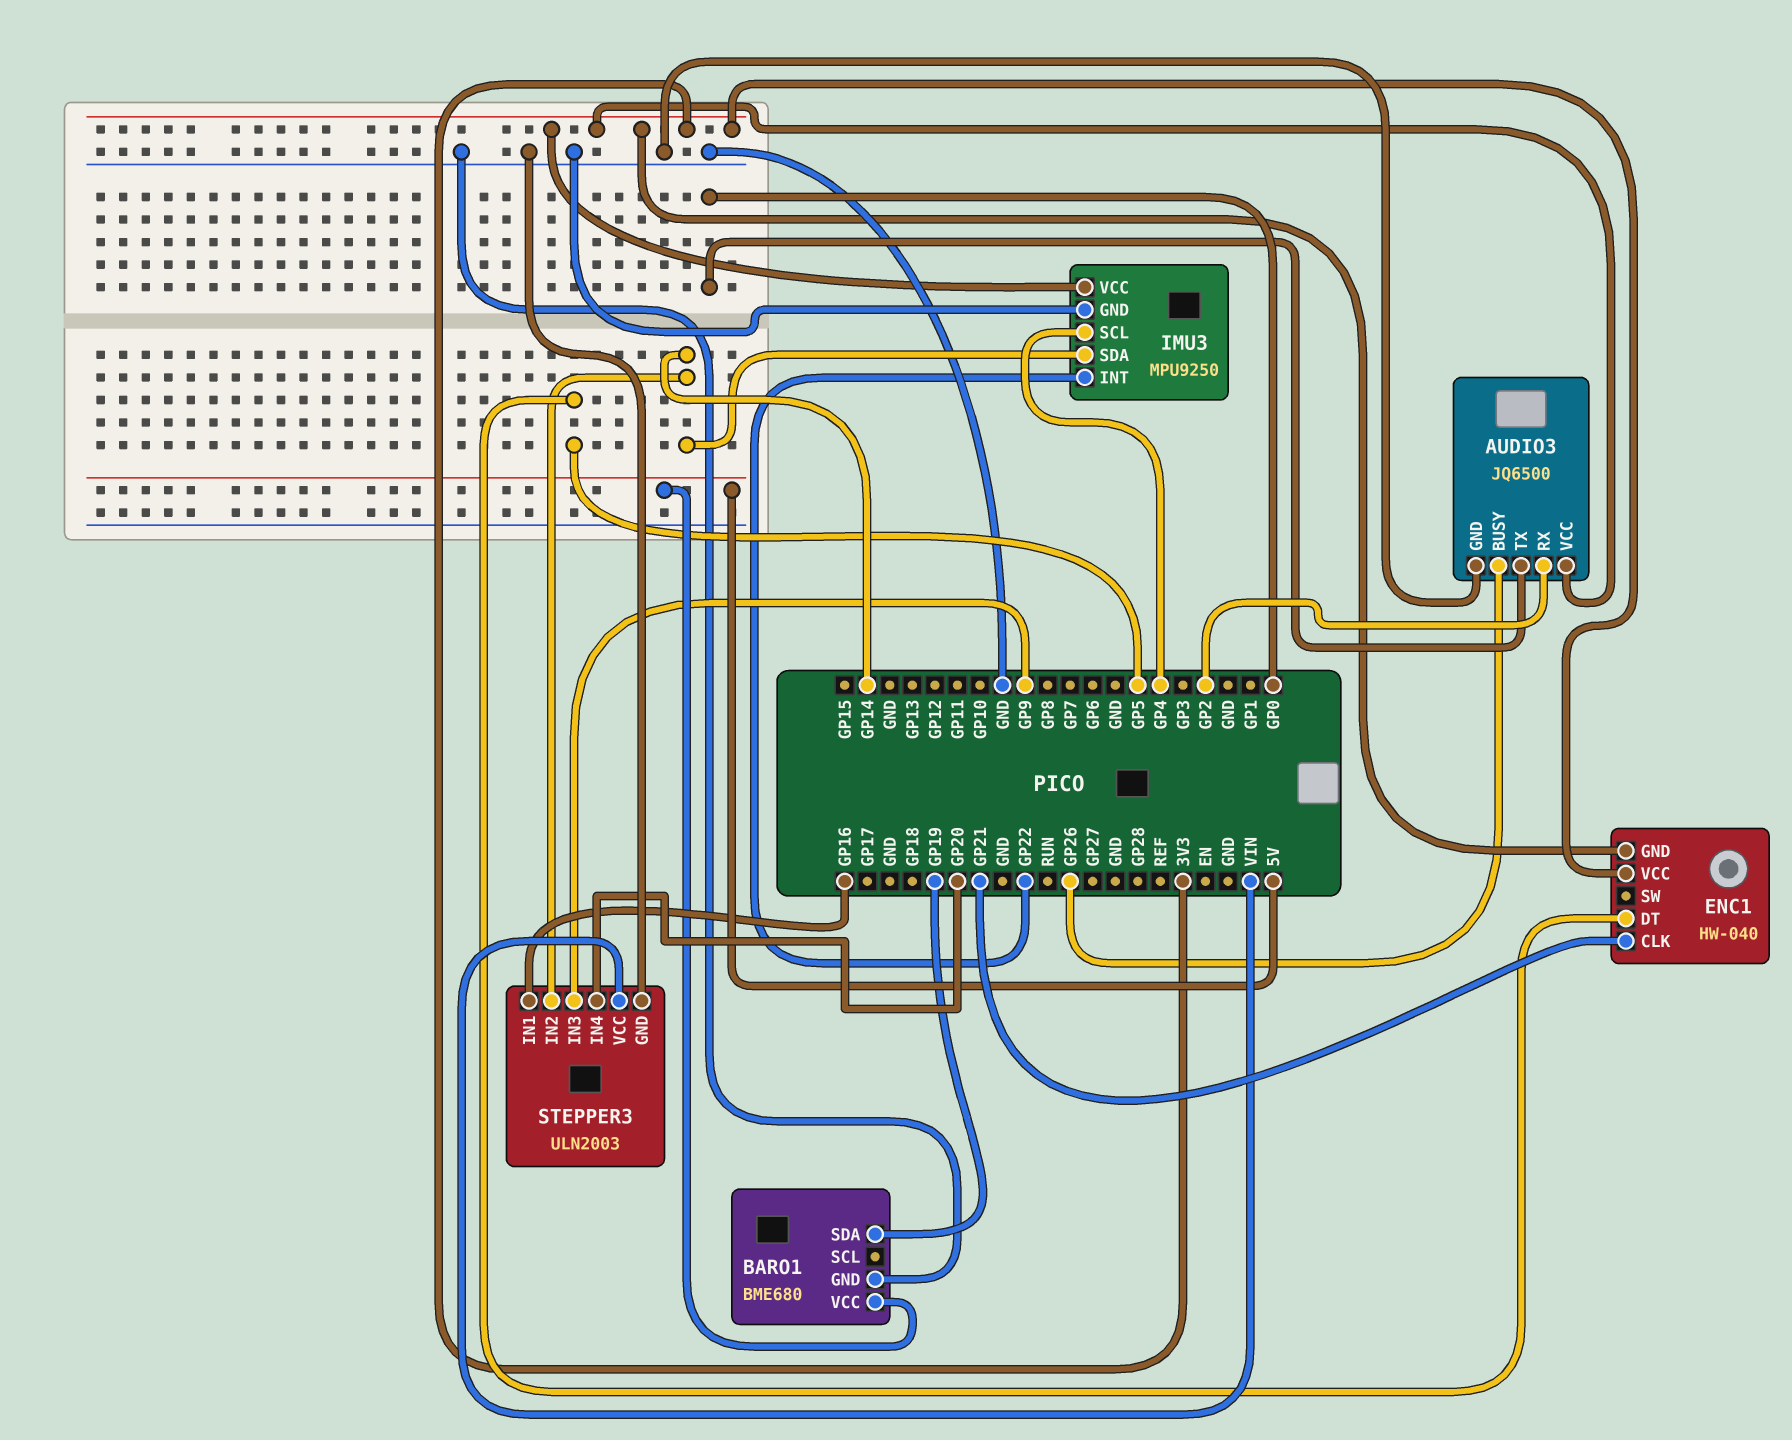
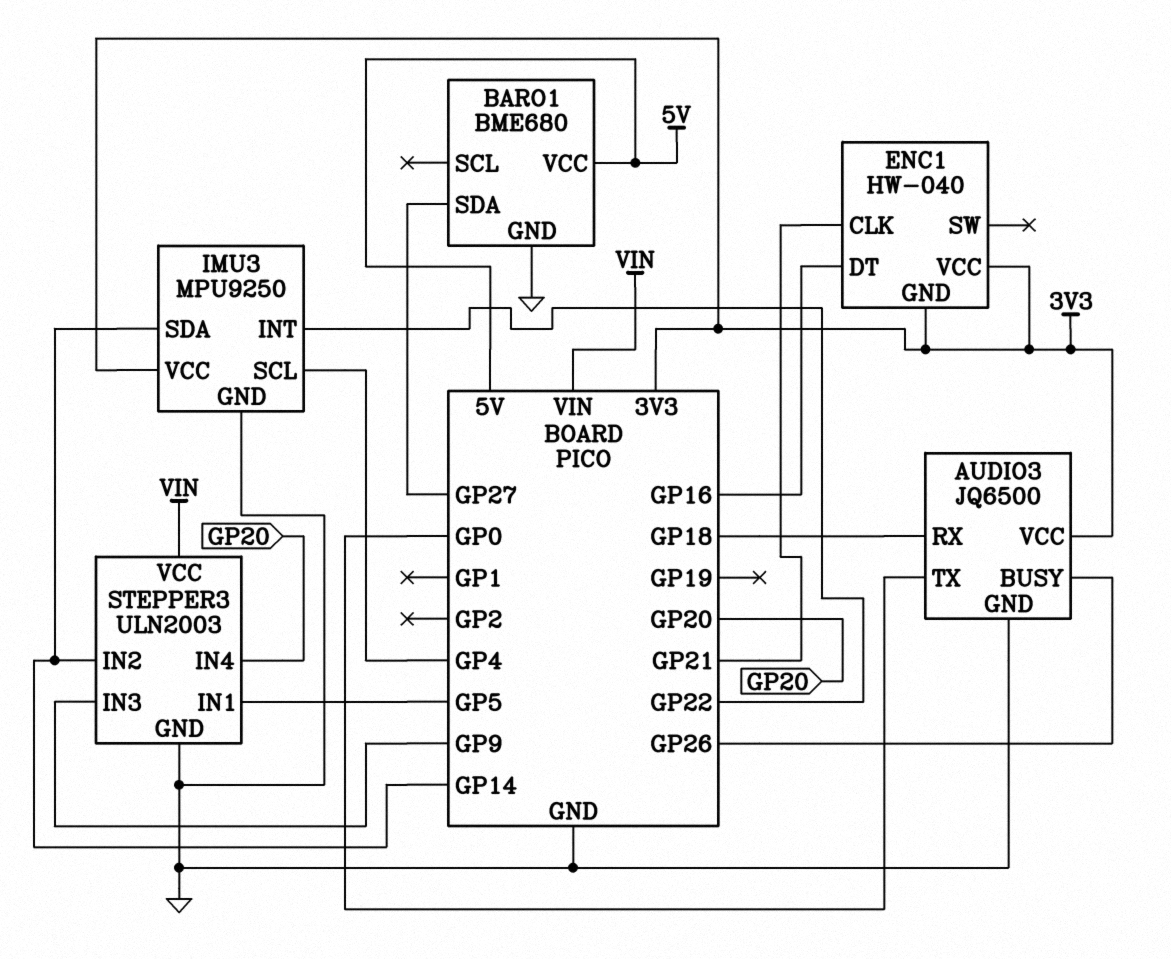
AUDIO3 pin RX: GP2 -> GP18
BARO1 pin SDA: GP19 -> GP27
ENC1 pin DT: GP5 -> GP16
STEPPER3 pin IN1: GP16 -> GP5

